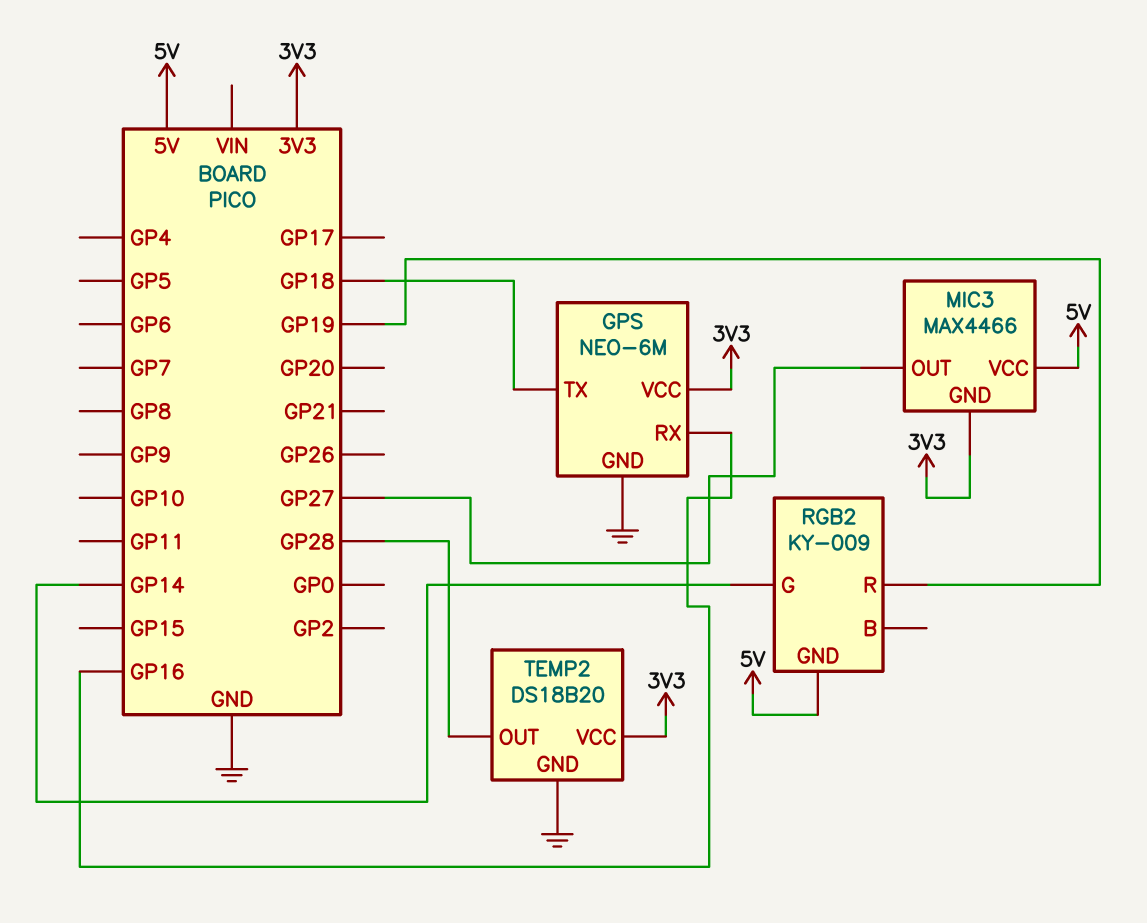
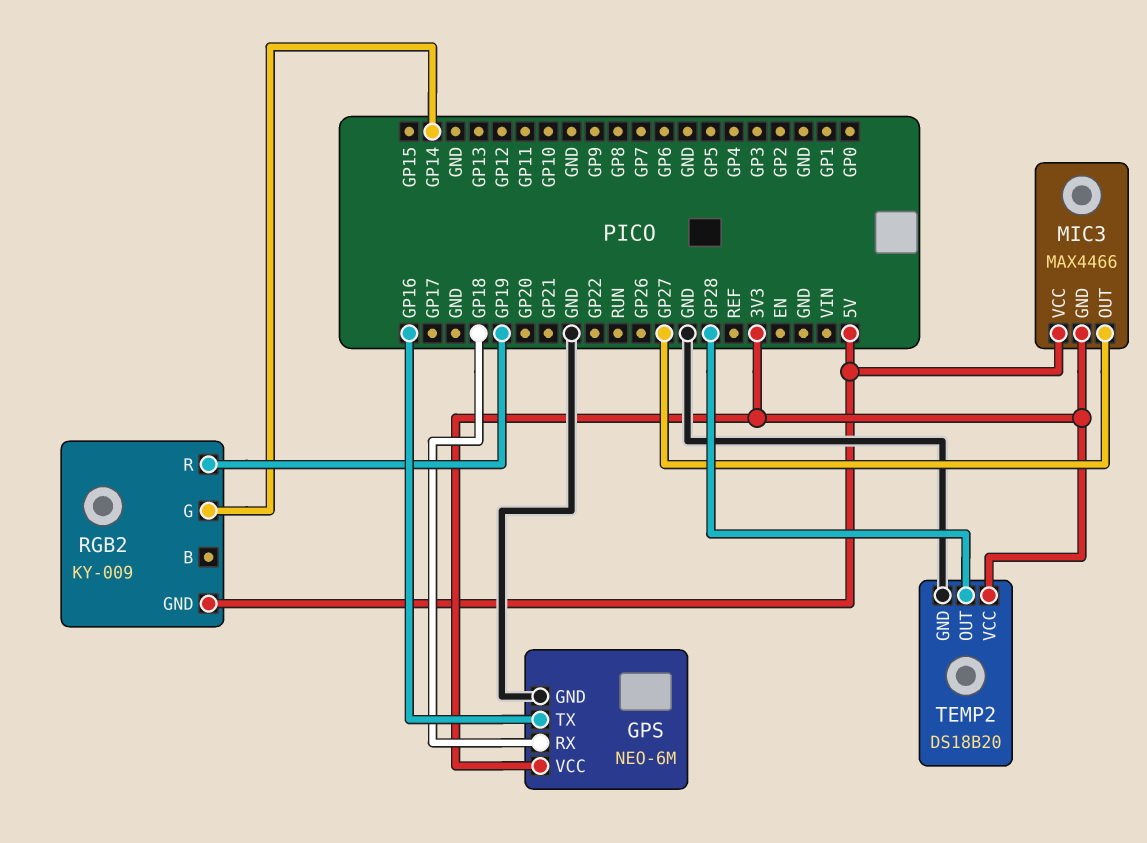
GPS pin RX: GP16 -> GP18
GPS pin TX: GP18 -> GP16

